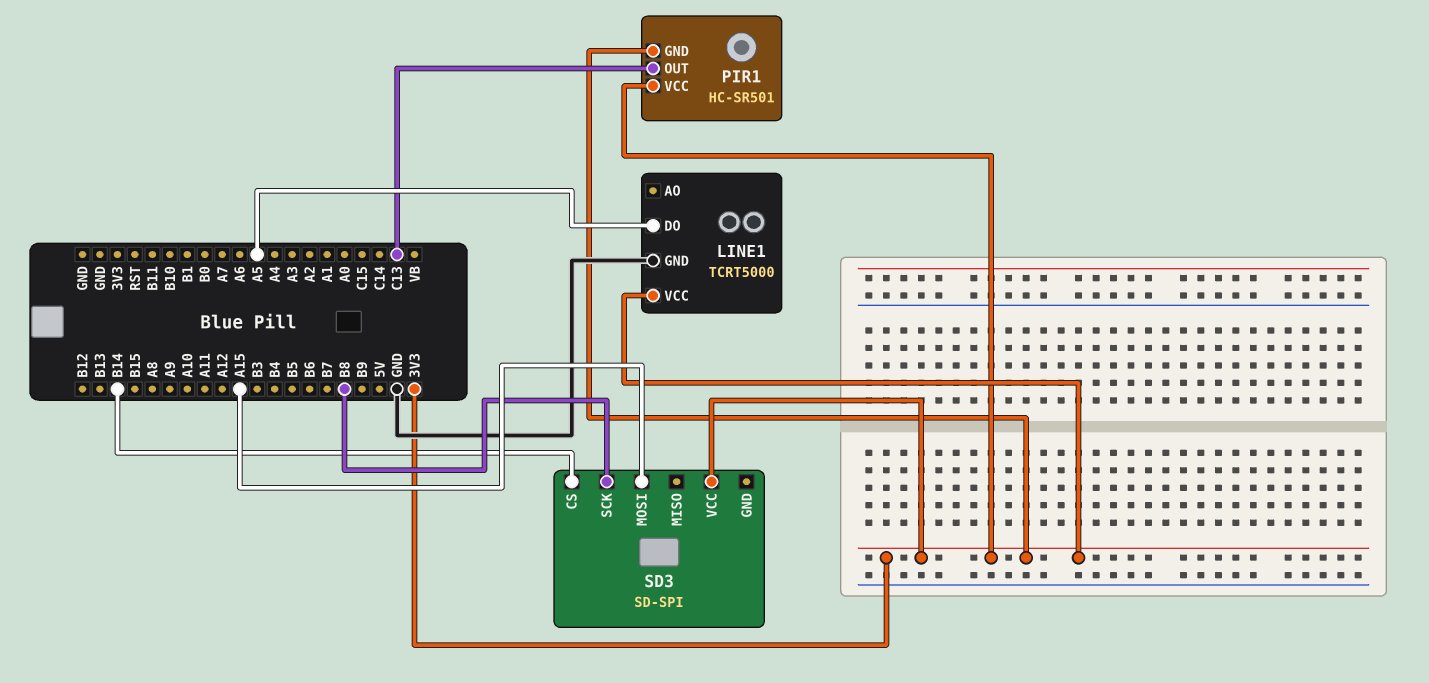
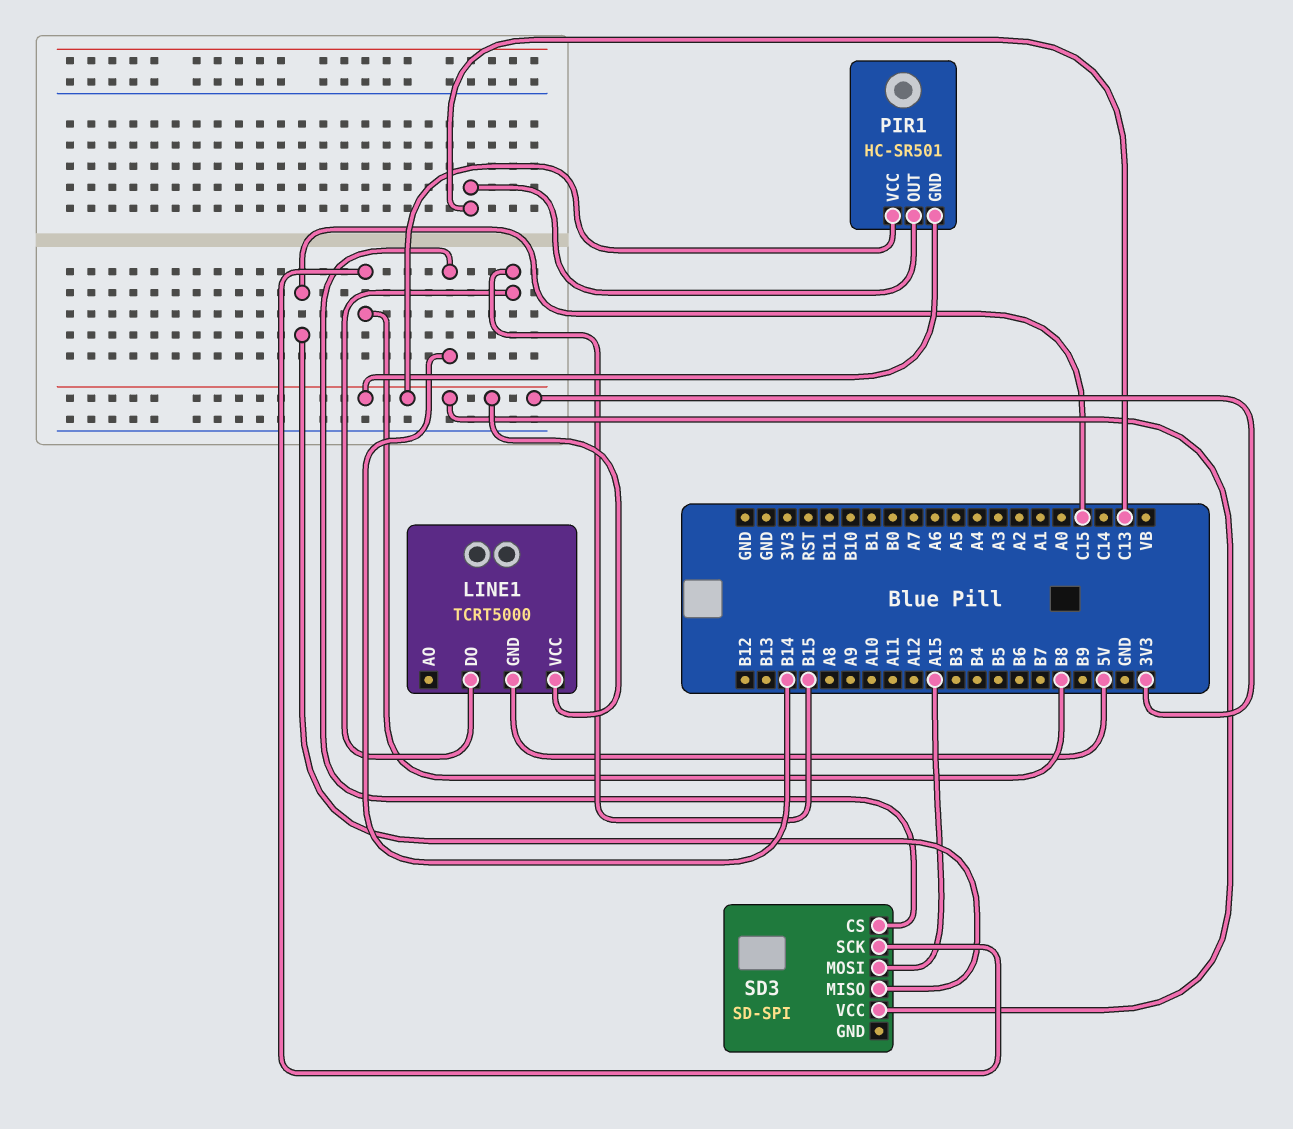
LINE1 pin DO: A5 -> B15
LINE1 pin GND: GND -> 5V
SD3 pin MISO: none -> C15

